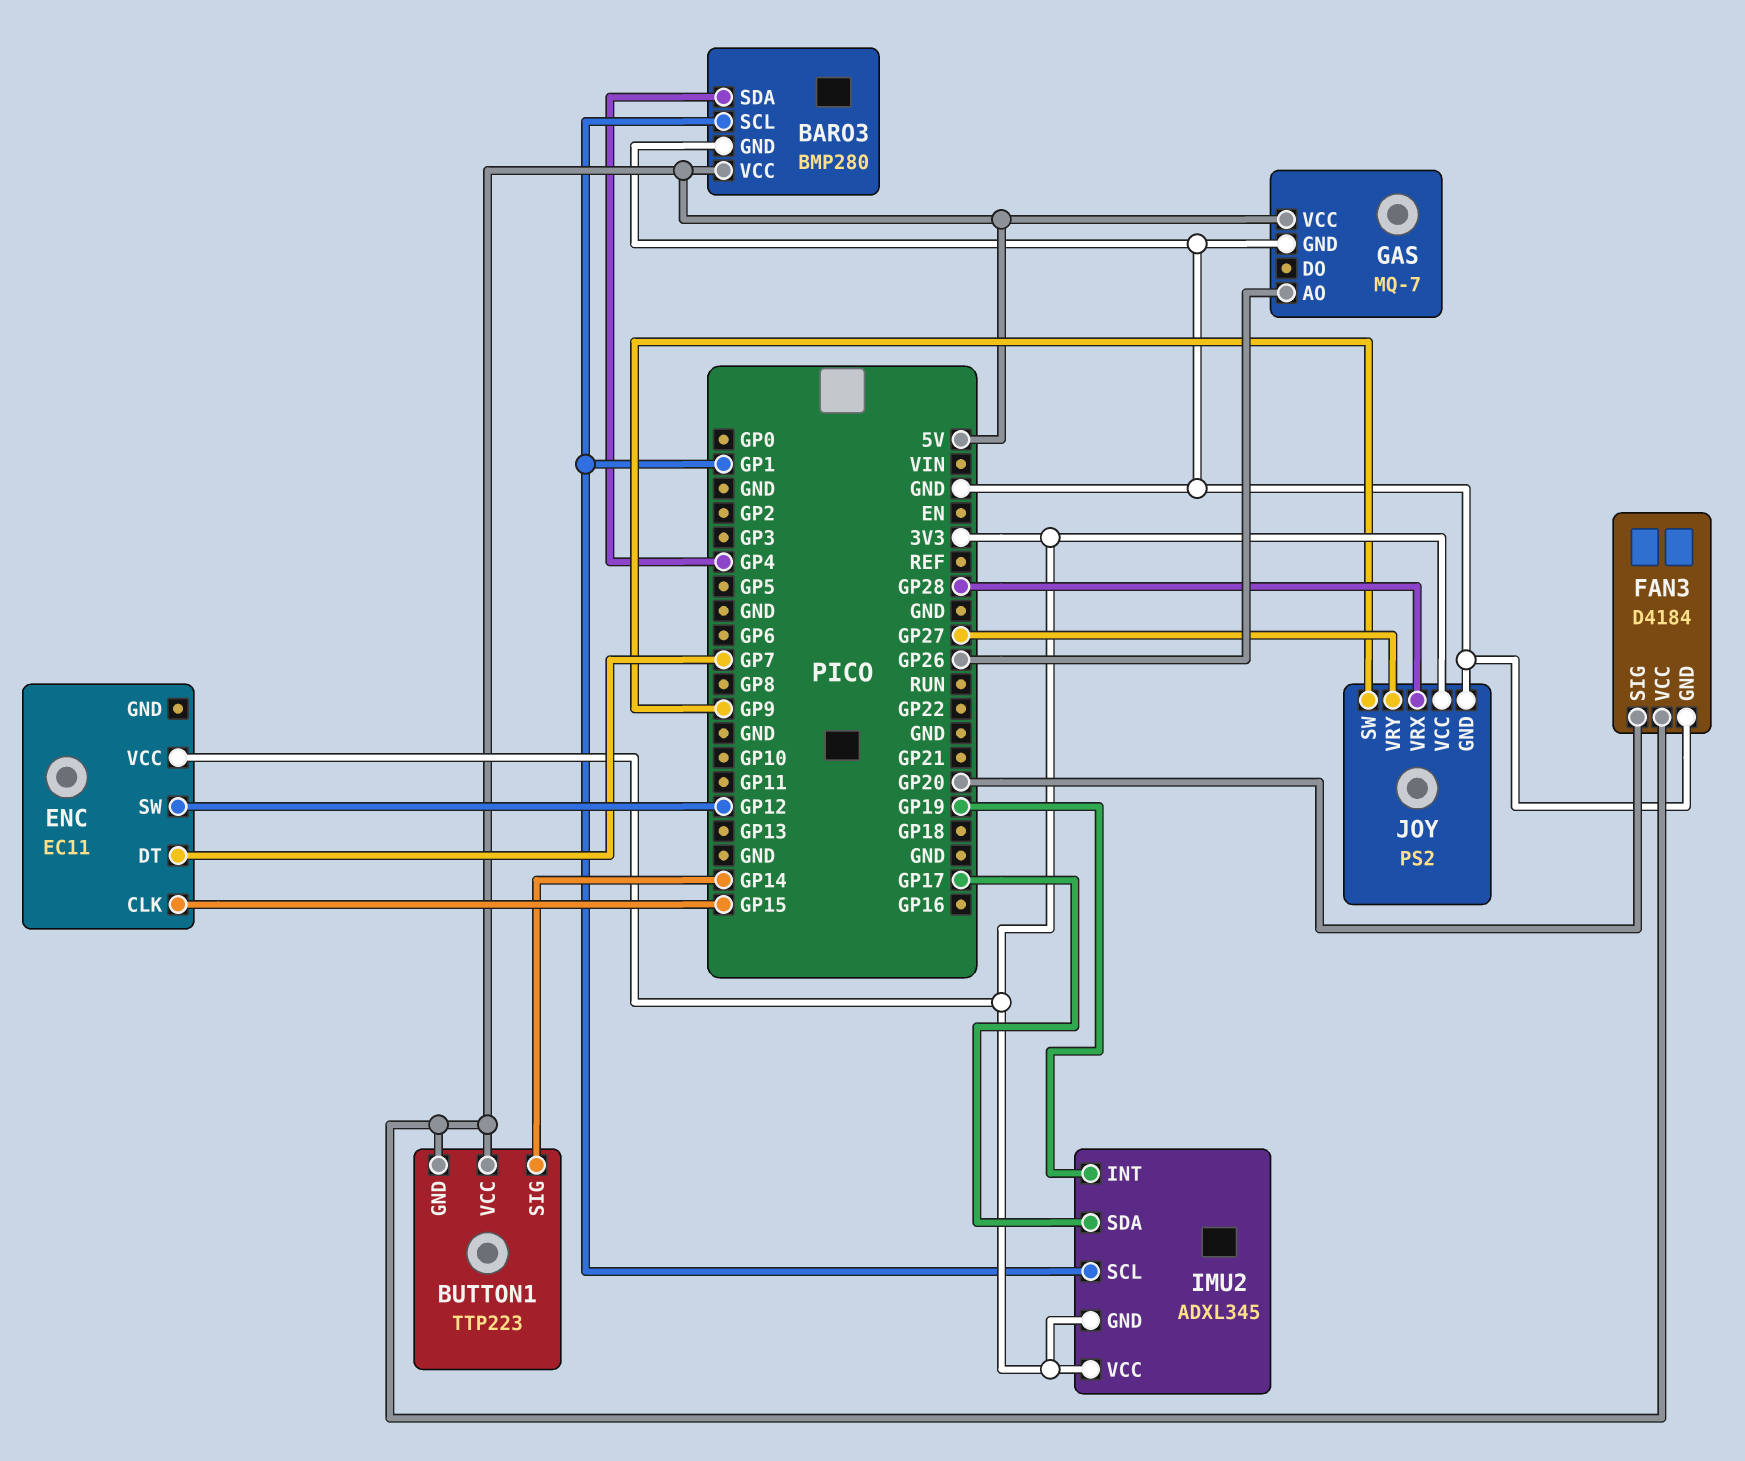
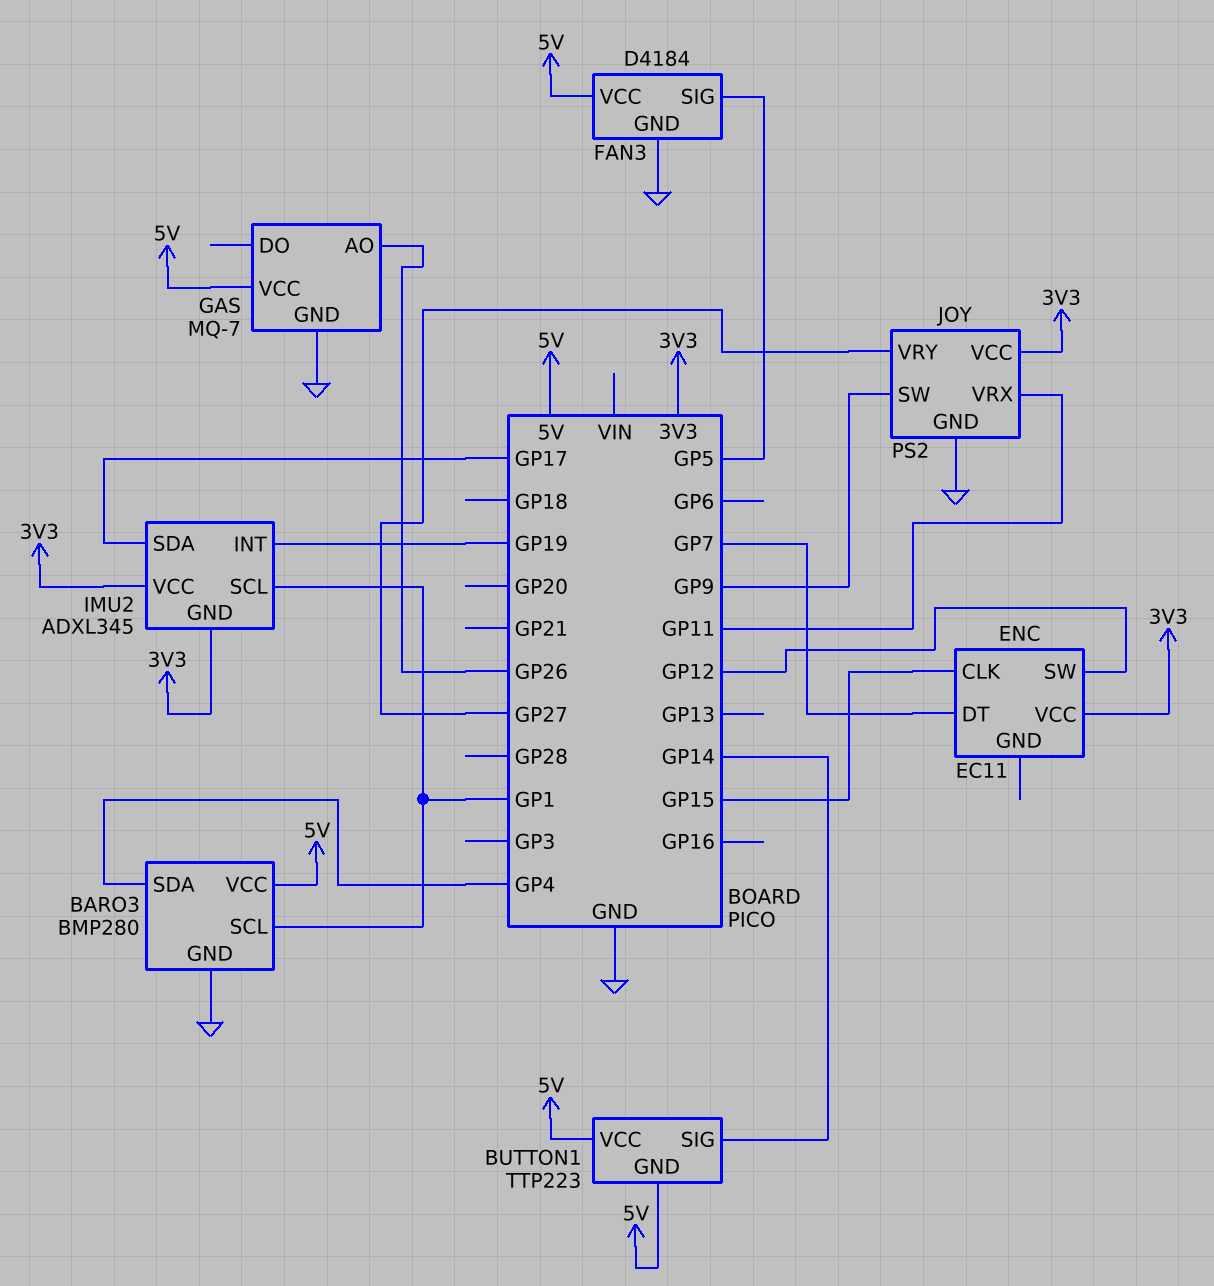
FAN3 pin SIG: GP20 -> GP5
JOY pin VRX: GP28 -> GP11

